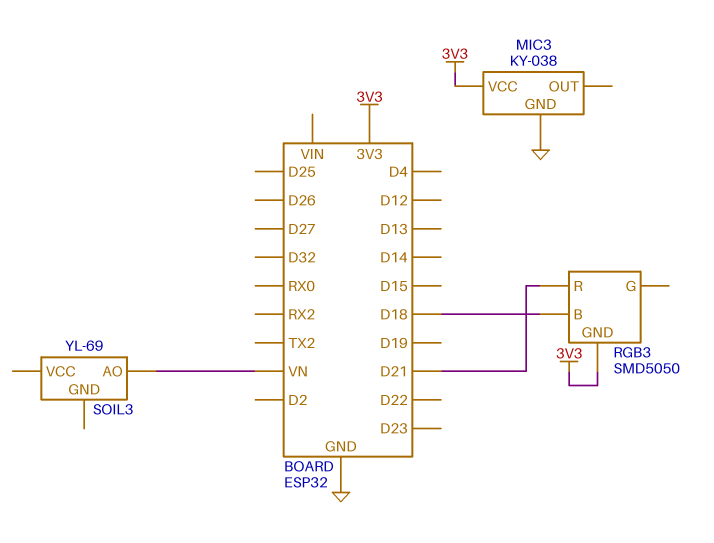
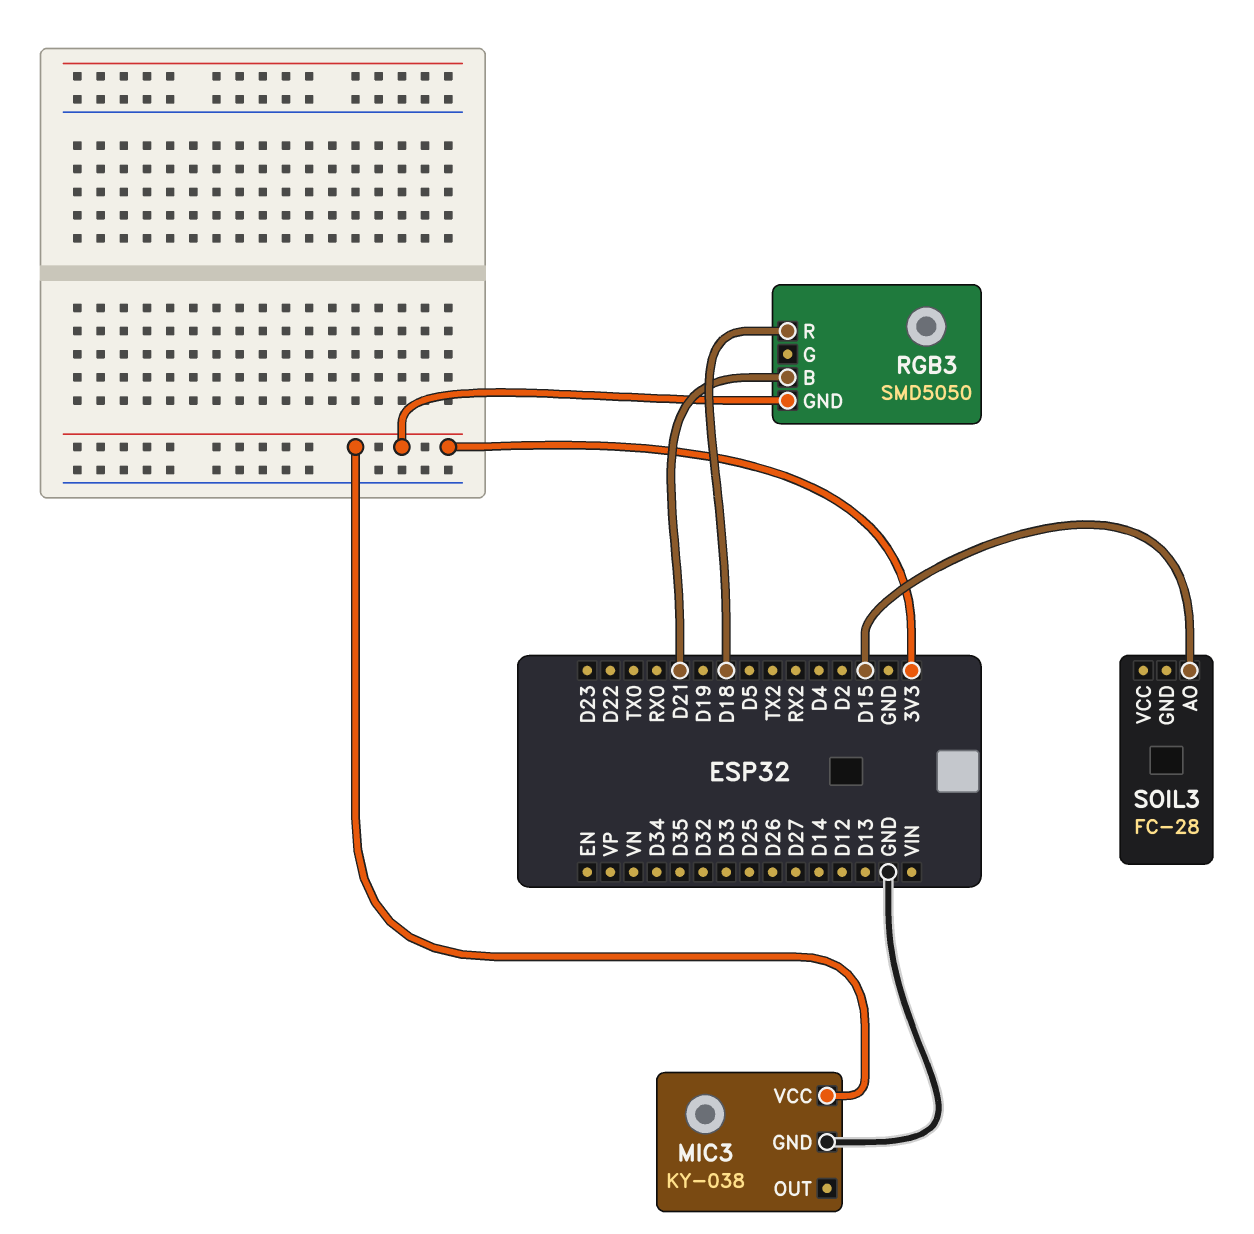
RGB3 pin B: D18 -> D21
RGB3 pin R: D21 -> D18
SOIL3: YL-69 -> FC-28
SOIL3 pin AO: VN -> D15

